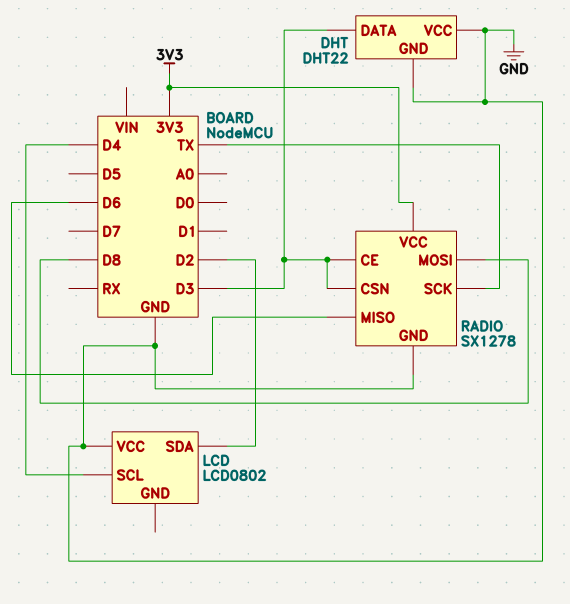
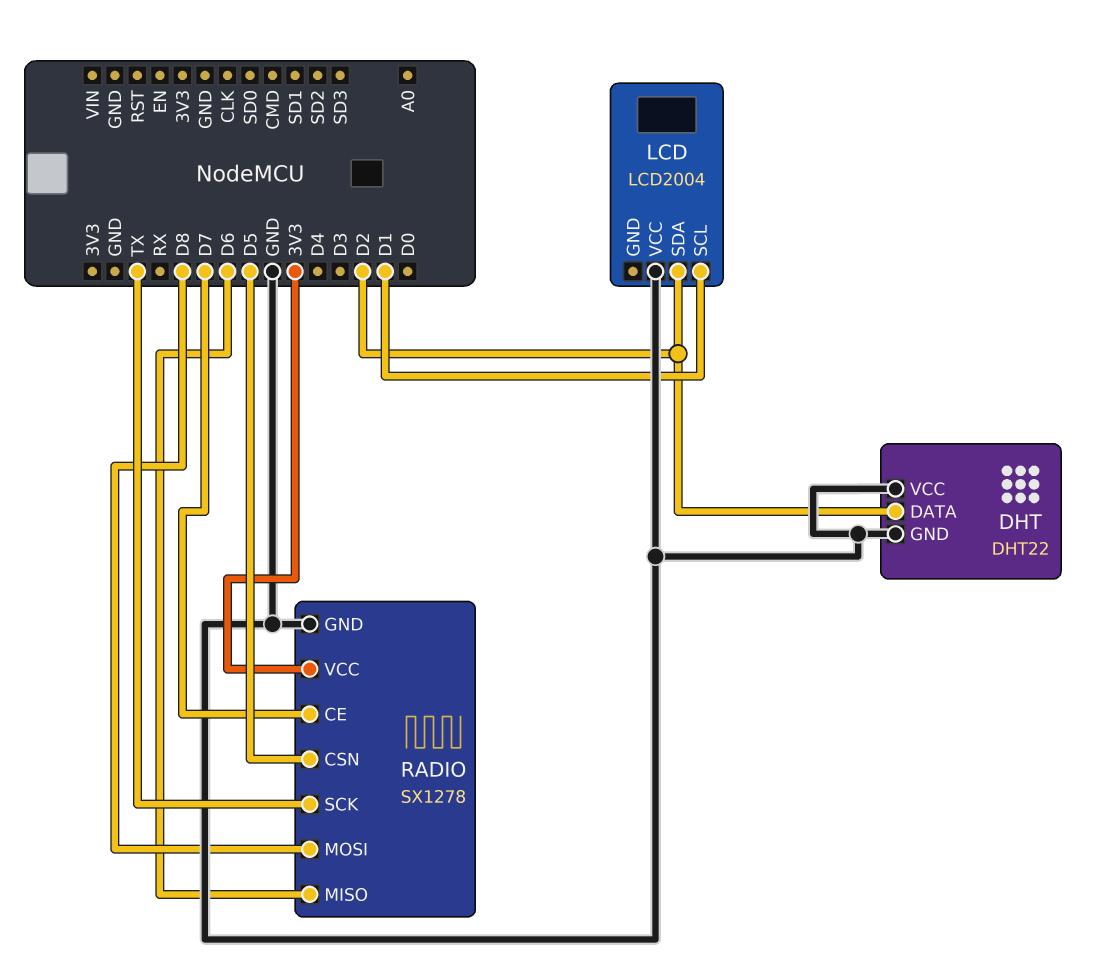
DHT pin DATA: D3 -> D2
LCD: LCD0802 -> LCD2004
LCD pin SCL: D4 -> D1
RADIO pin CE: D3 -> D7
RADIO pin CSN: D3 -> D5

